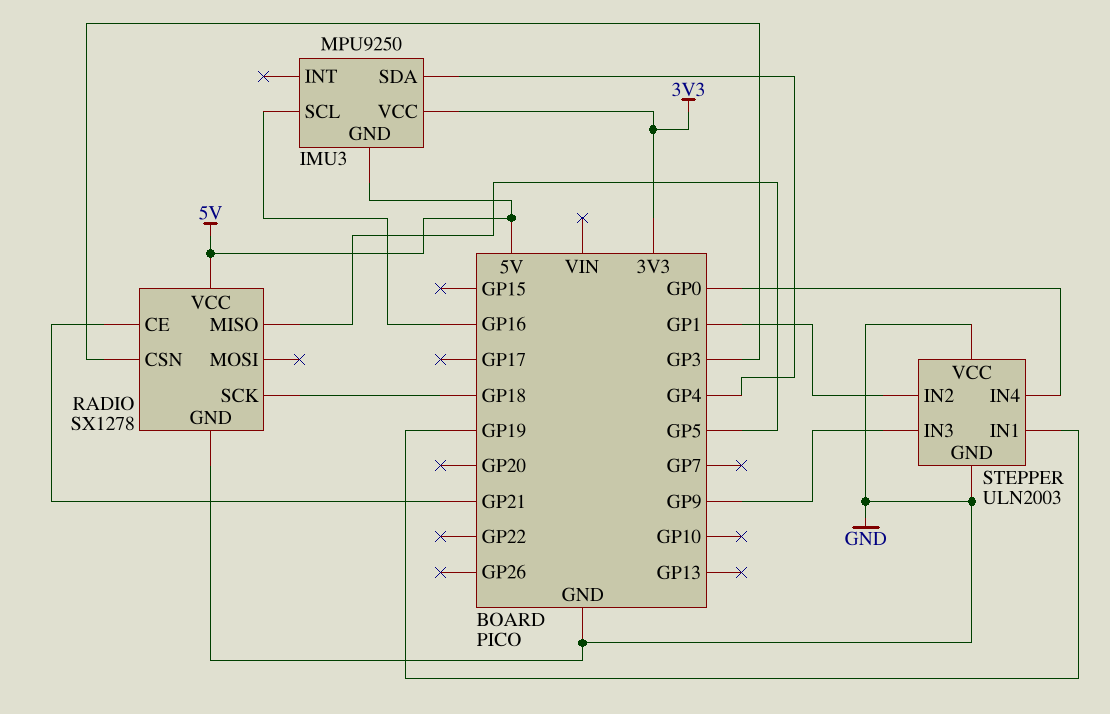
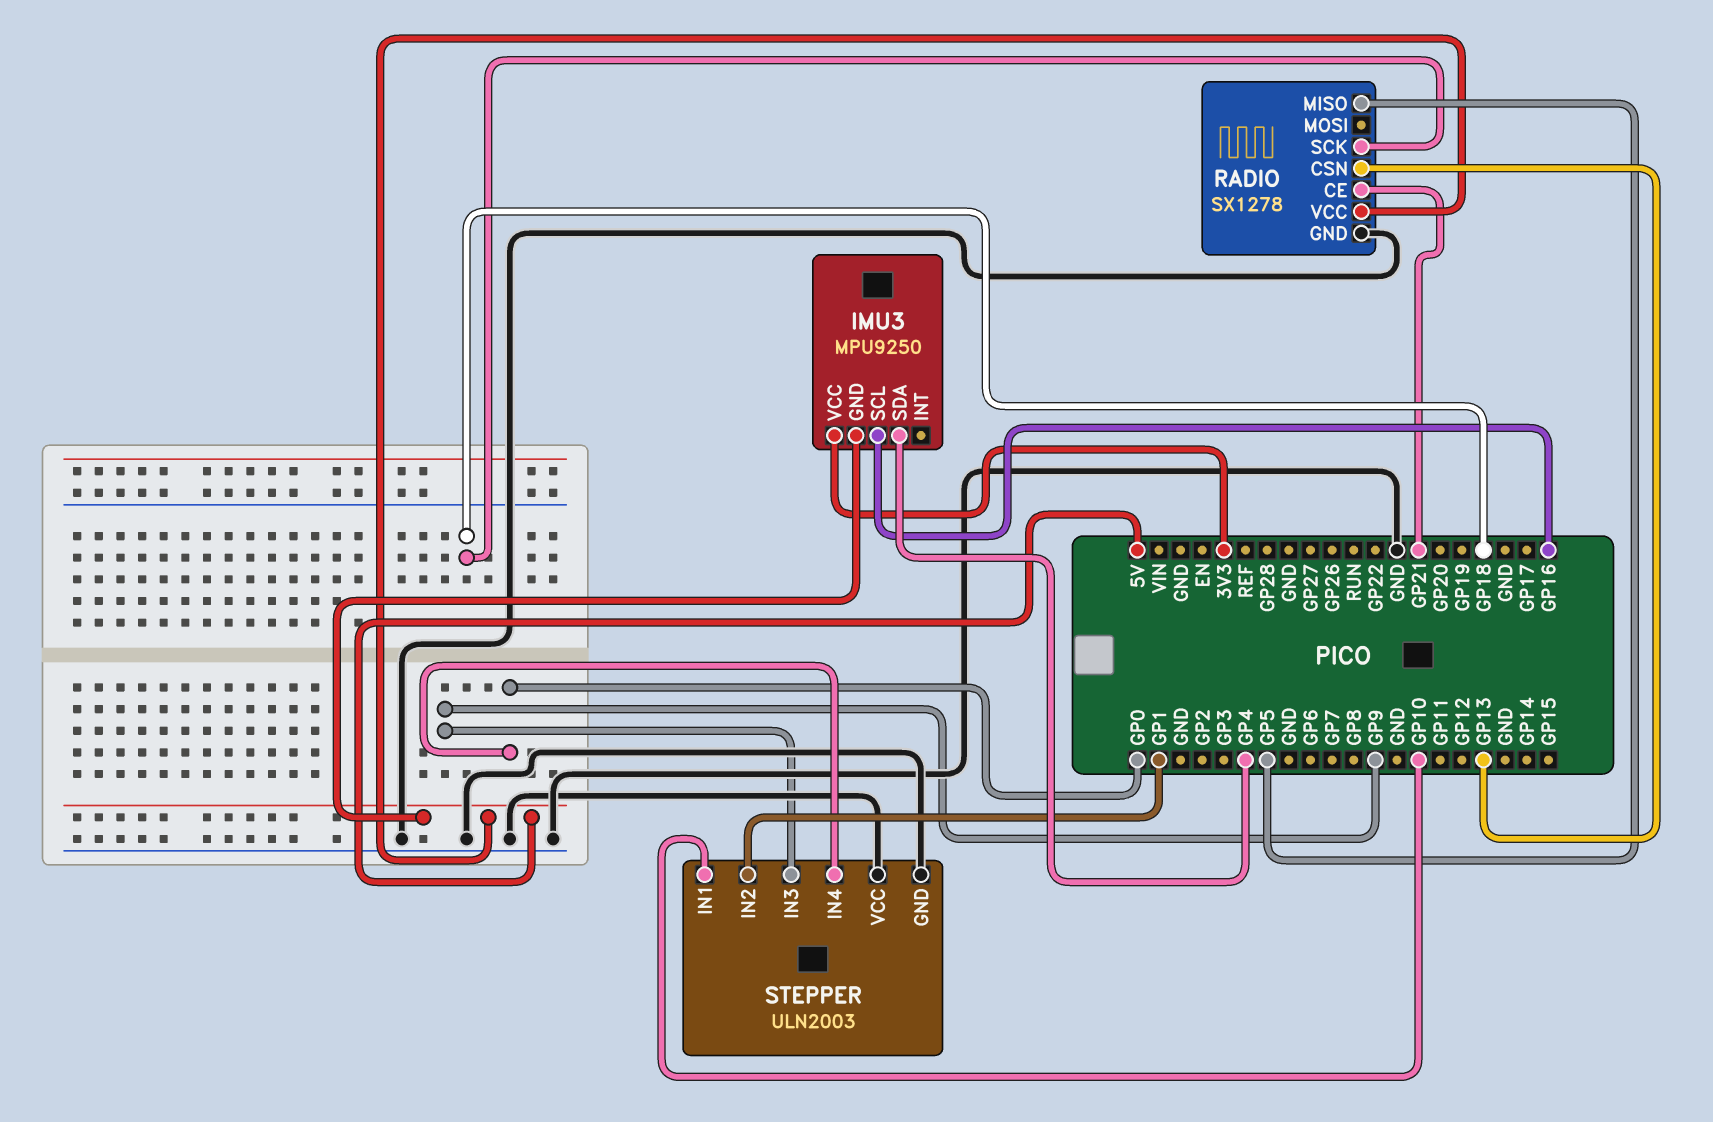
RADIO pin CSN: GP3 -> GP13
STEPPER pin IN1: GP19 -> GP10

